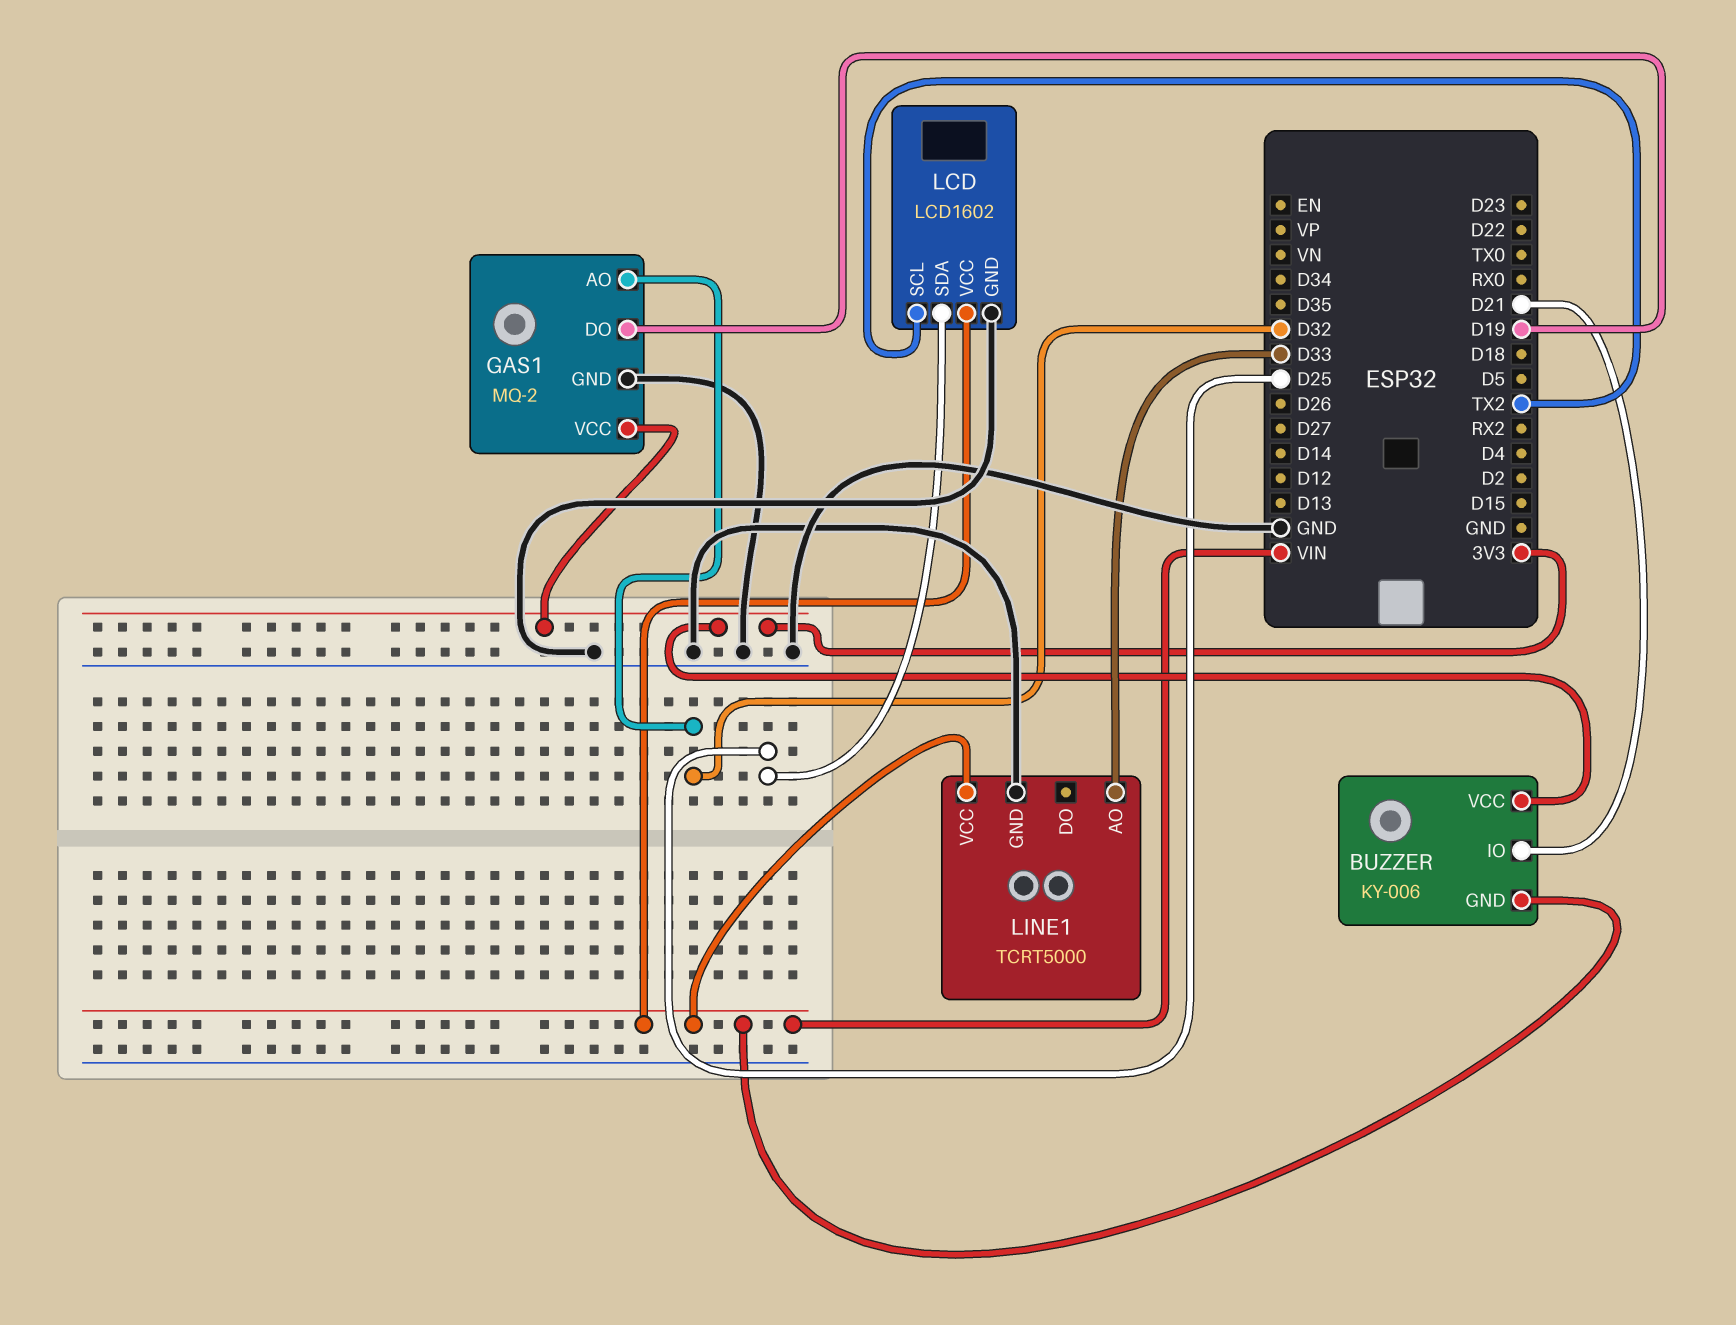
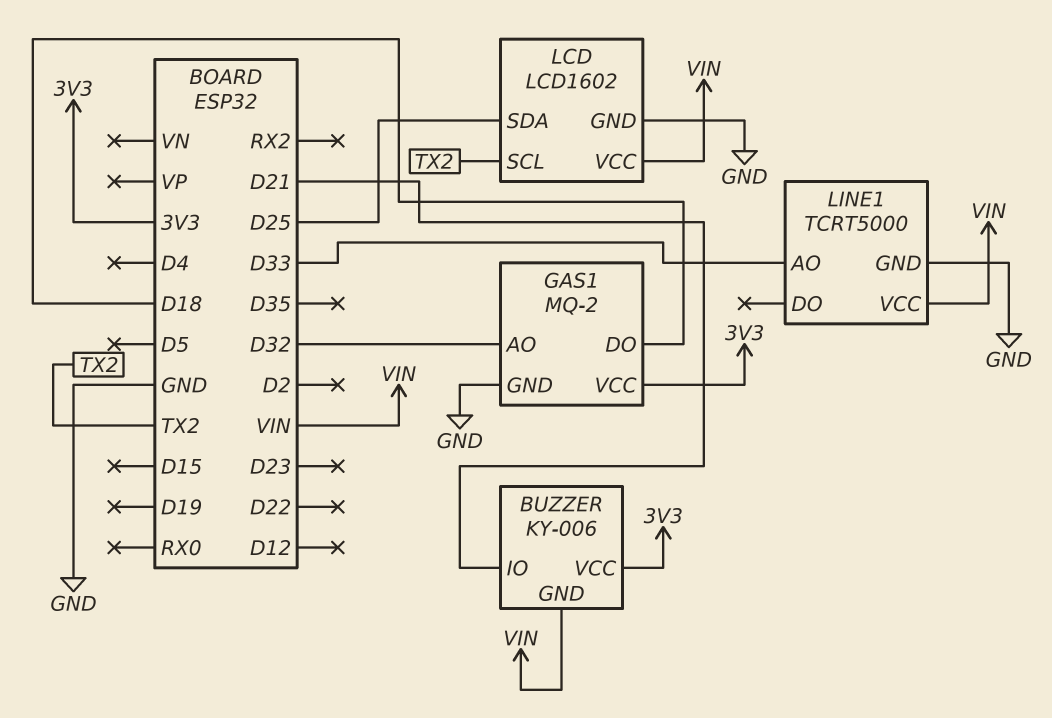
GAS1 pin DO: D19 -> D18

